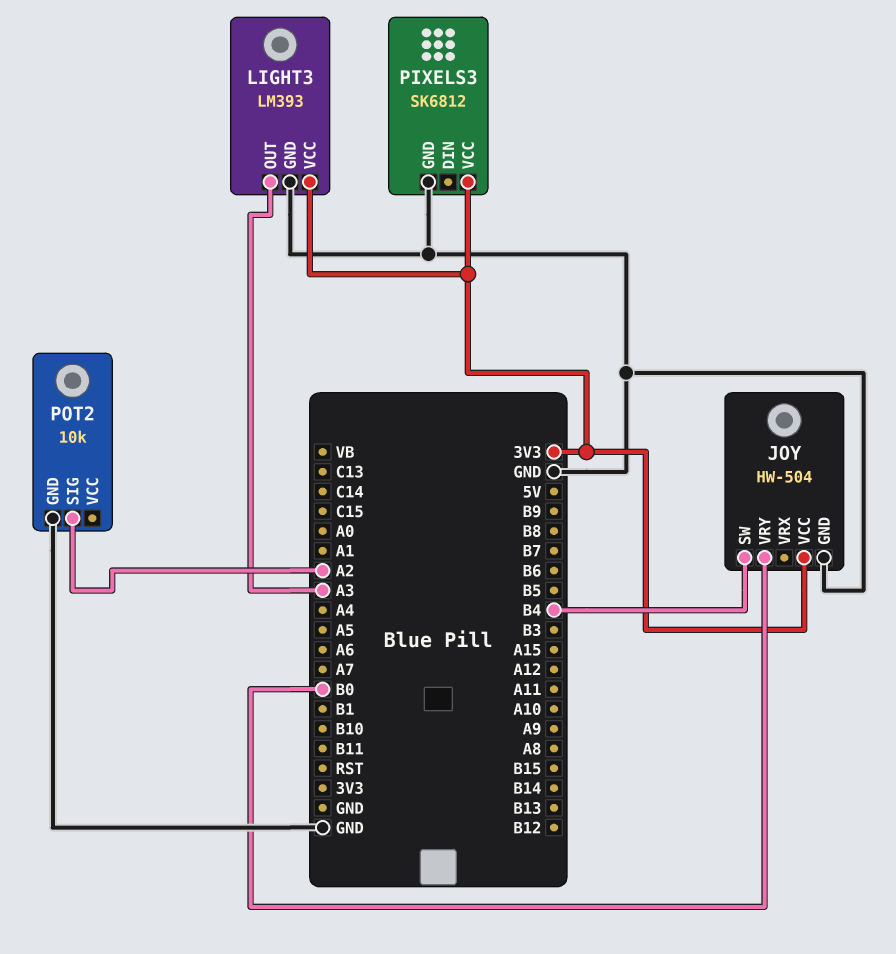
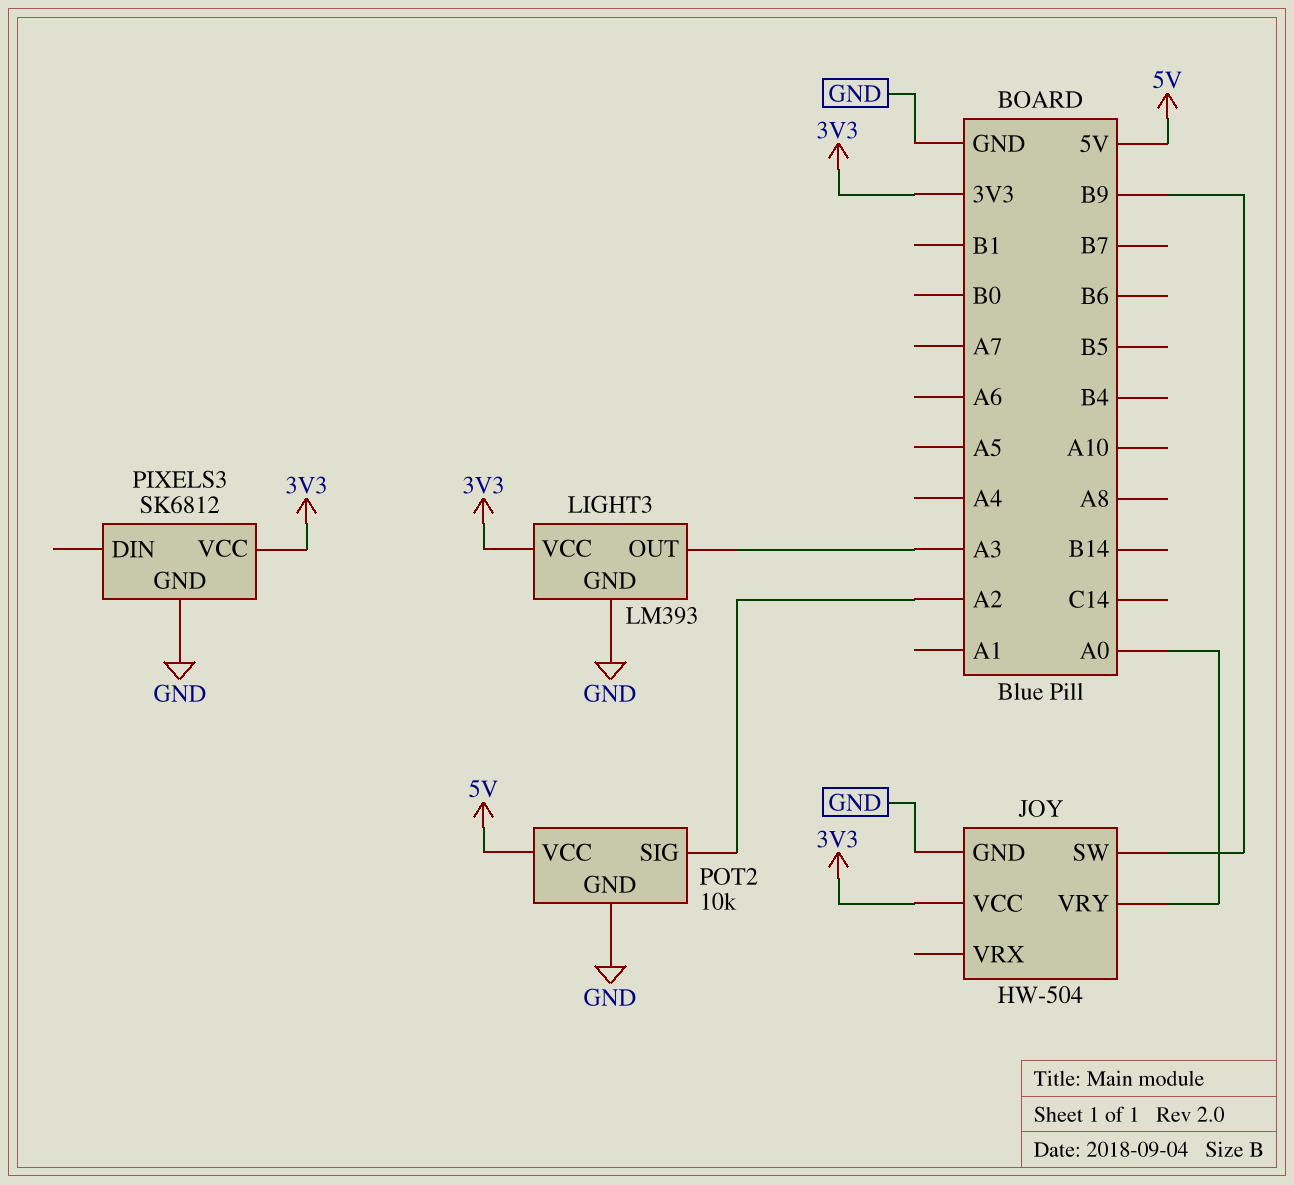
JOY pin SW: B4 -> B9
JOY pin VRY: B0 -> A0
POT2 pin VCC: none -> 5V

